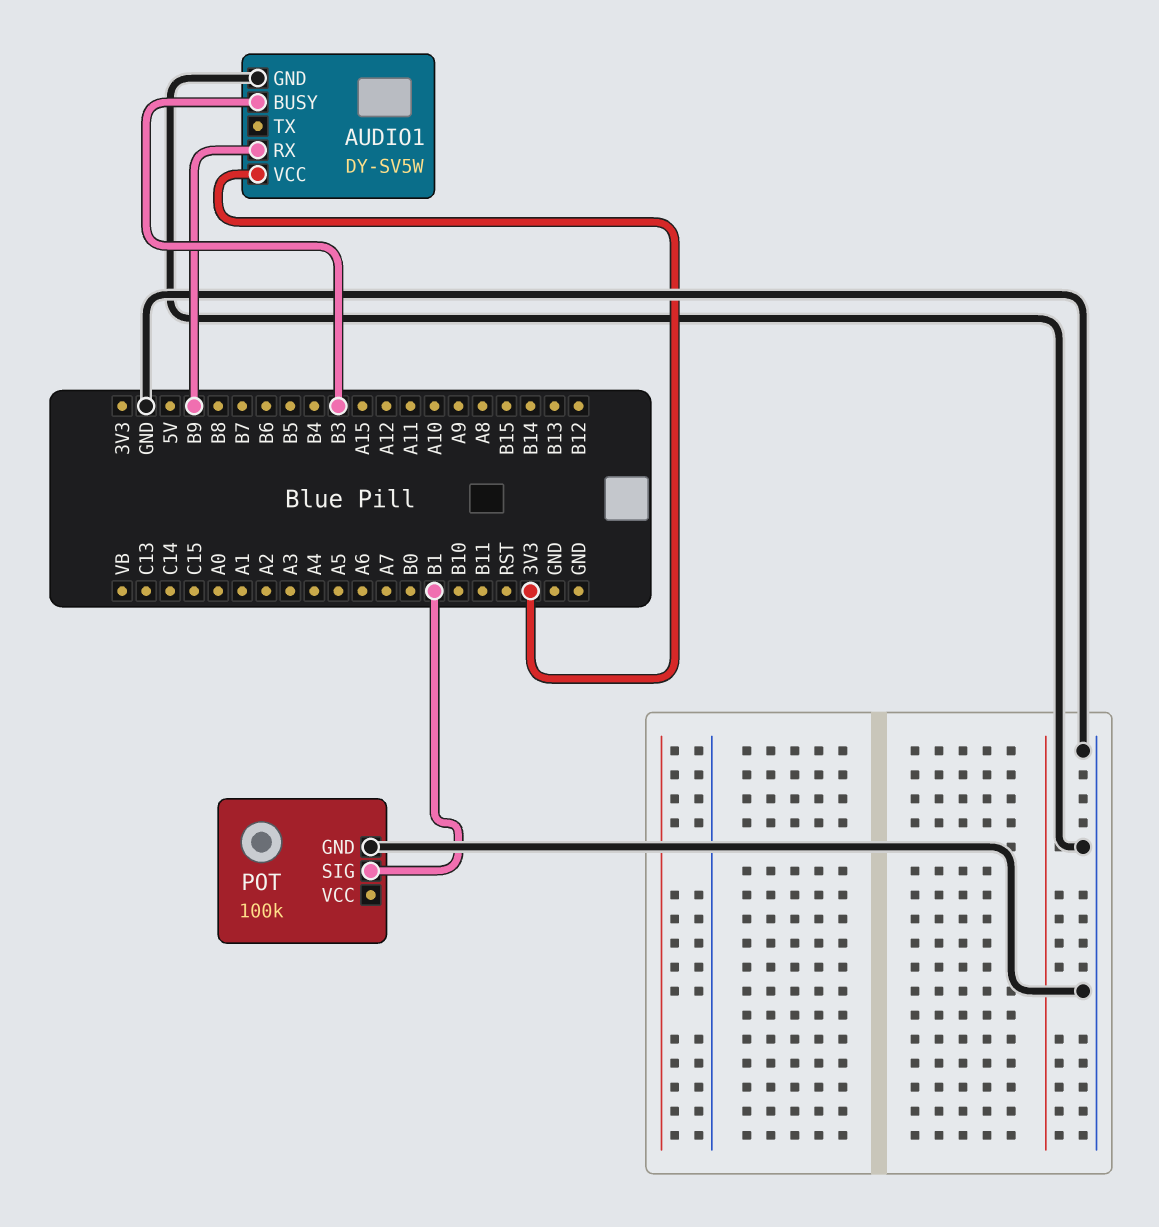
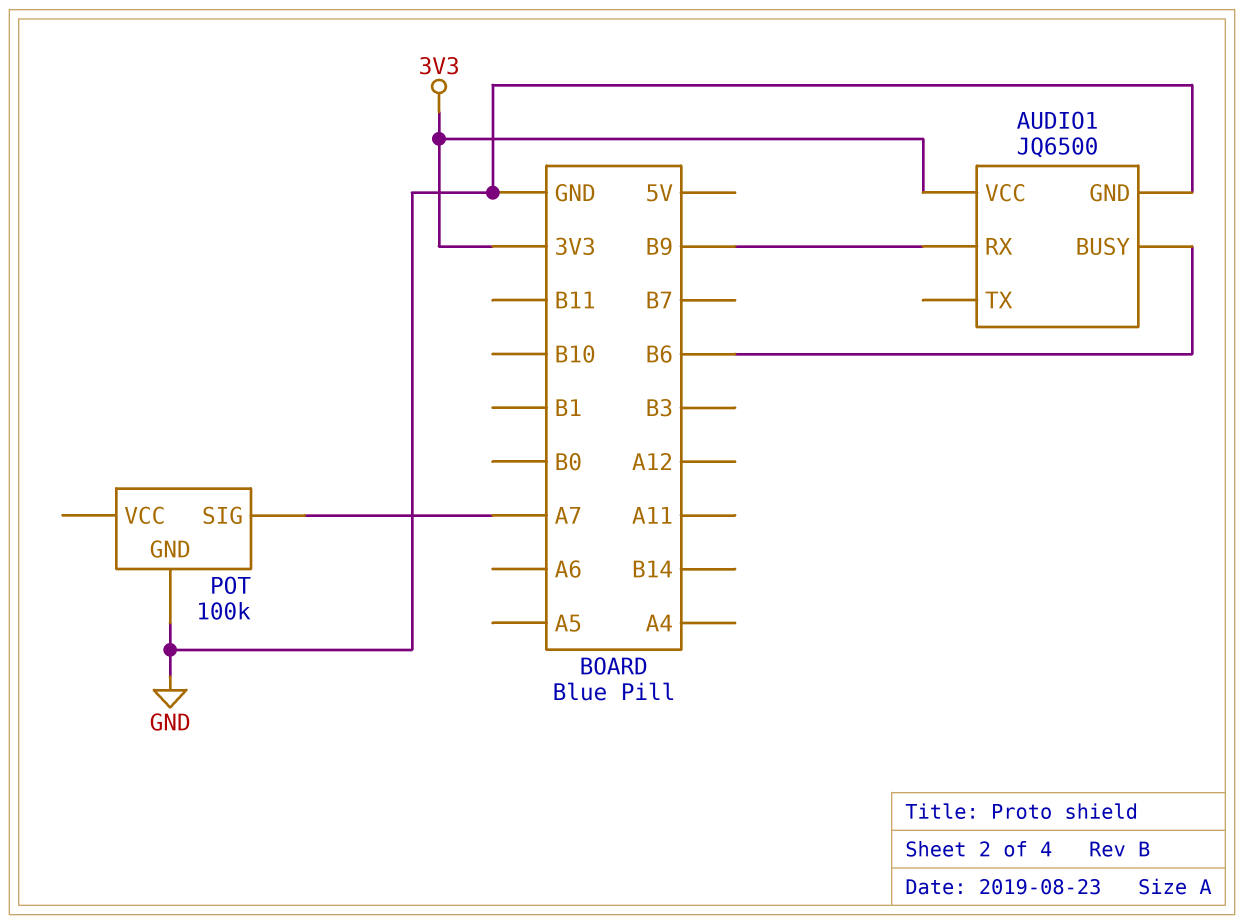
AUDIO1: DY-SV5W -> JQ6500
AUDIO1 pin BUSY: B3 -> B6
POT pin SIG: B1 -> A7

